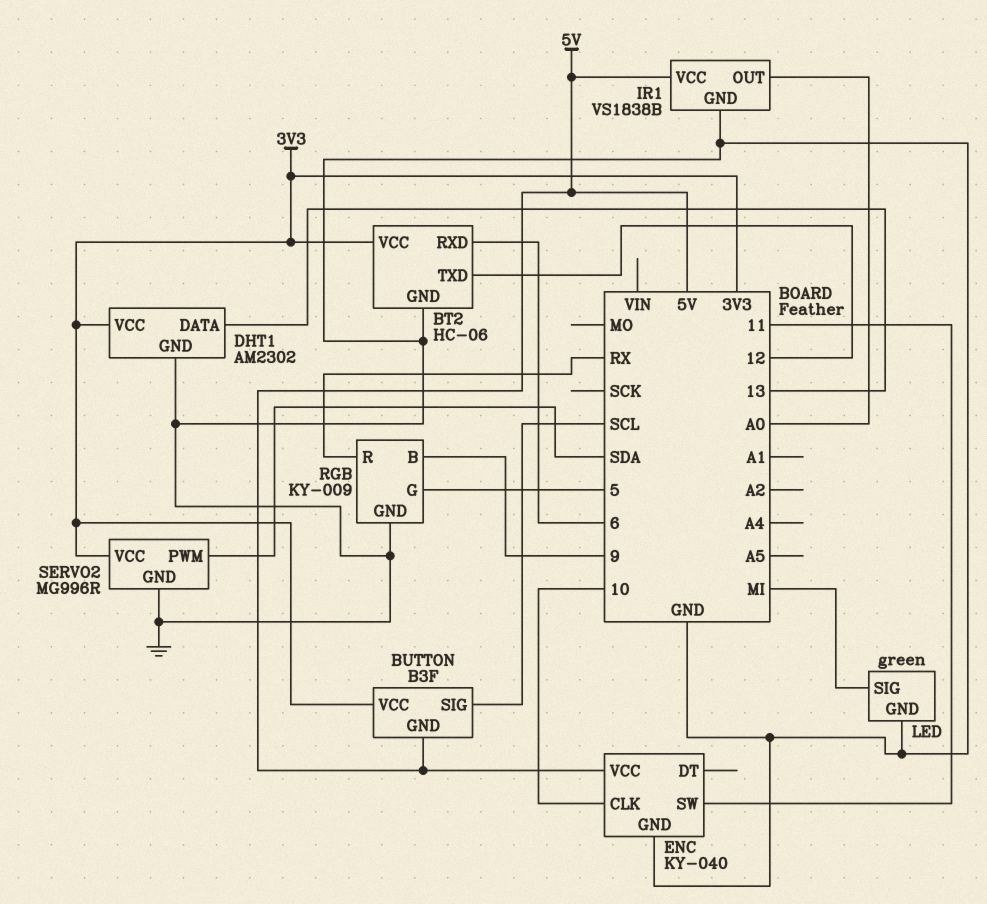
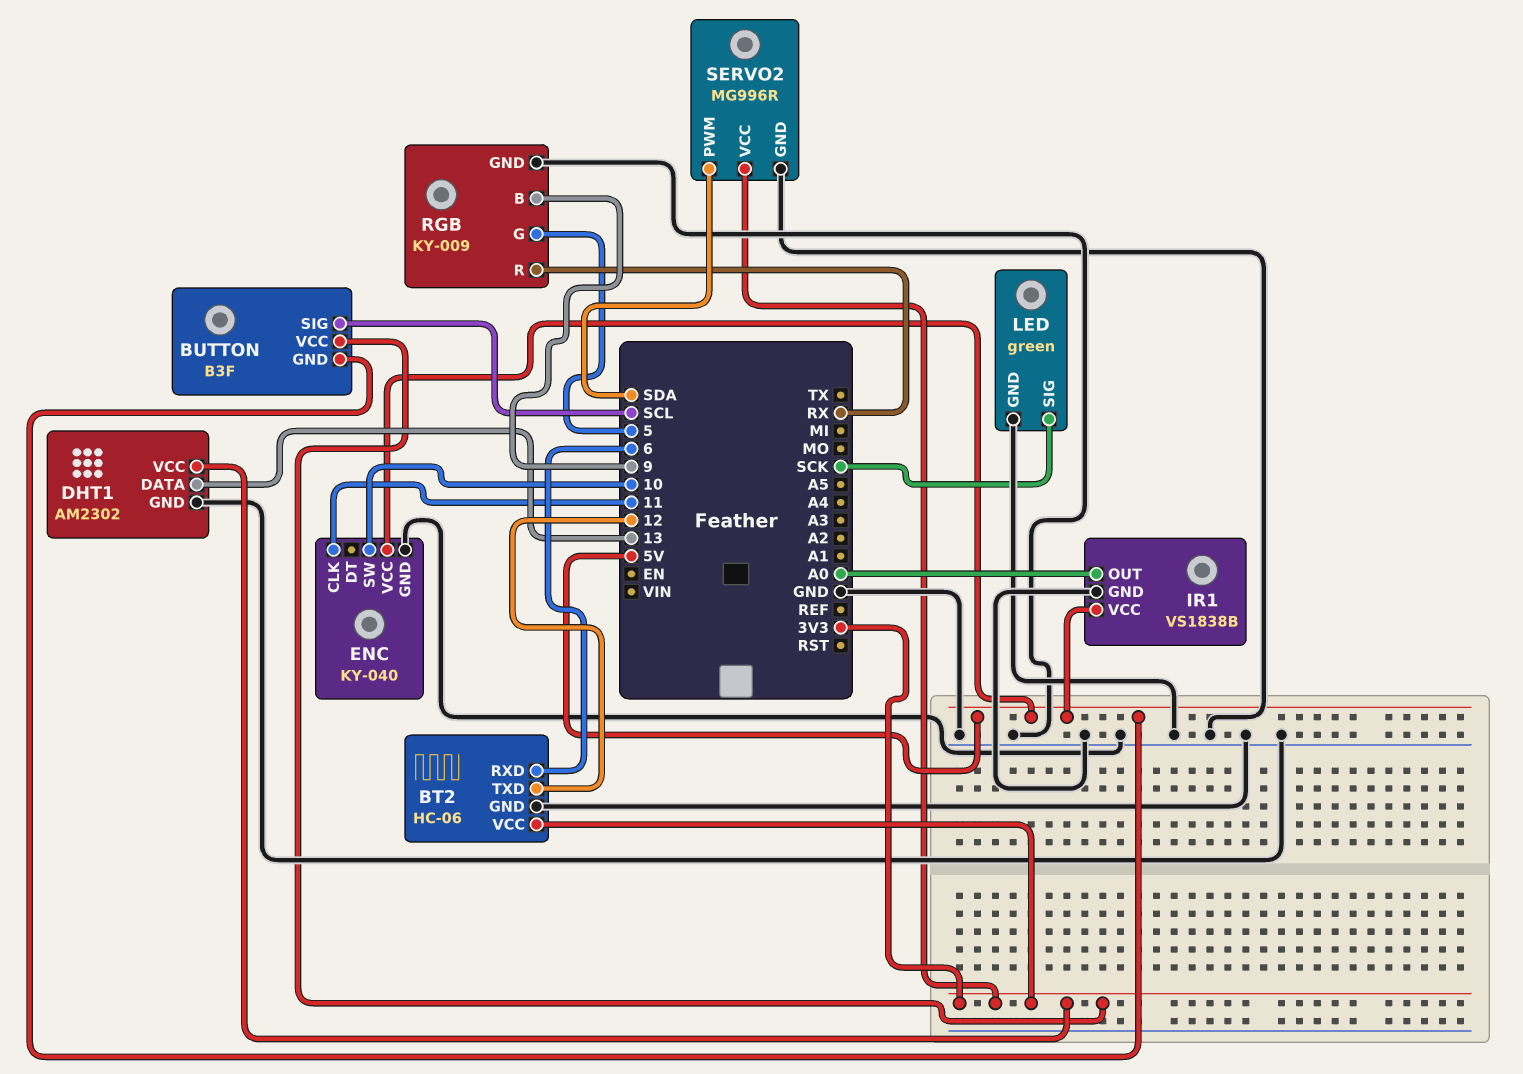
ENC pin CLK: 10 -> 11
ENC pin SW: 11 -> 10
LED pin SIG: MI -> SCK

